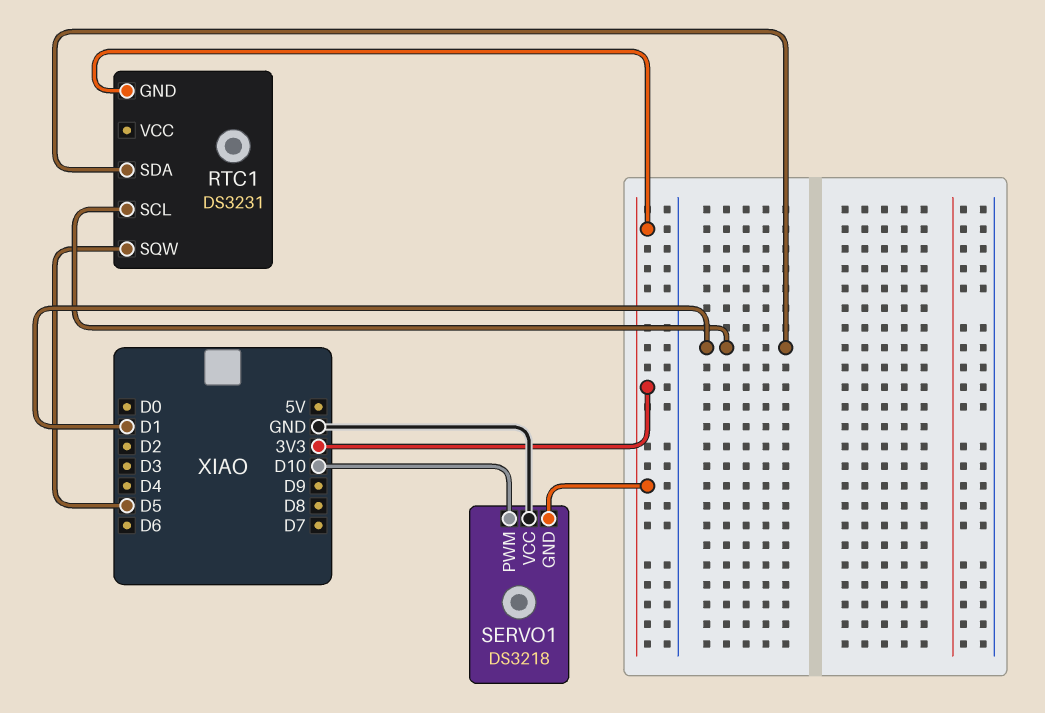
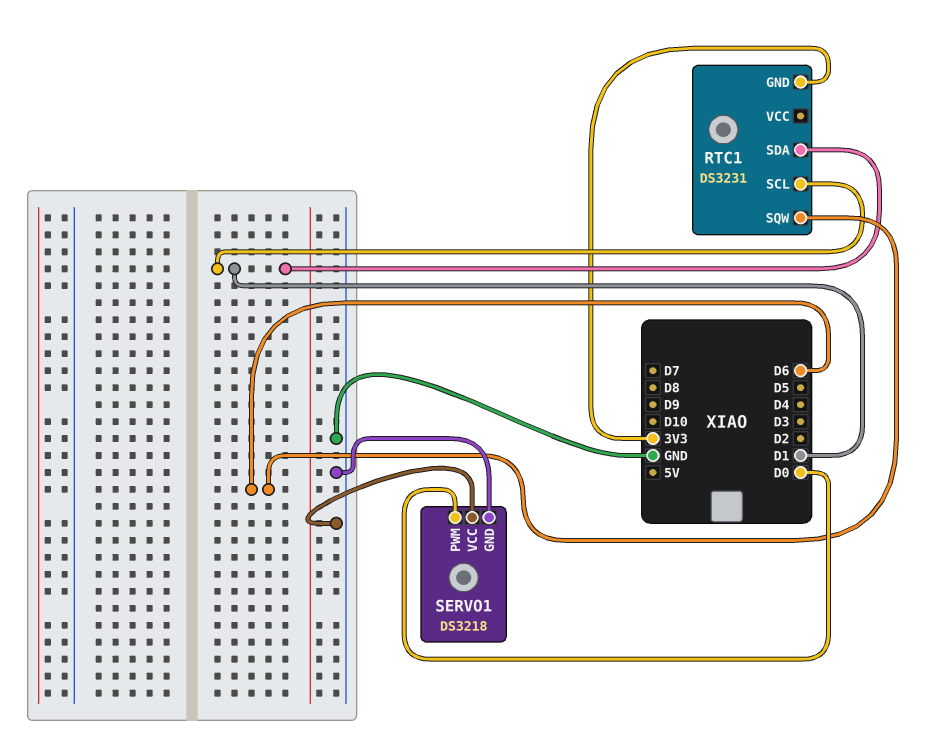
RTC1 pin SQW: D5 -> D6
SERVO1 pin GND: 3V3 -> GND
SERVO1 pin PWM: D10 -> D0

